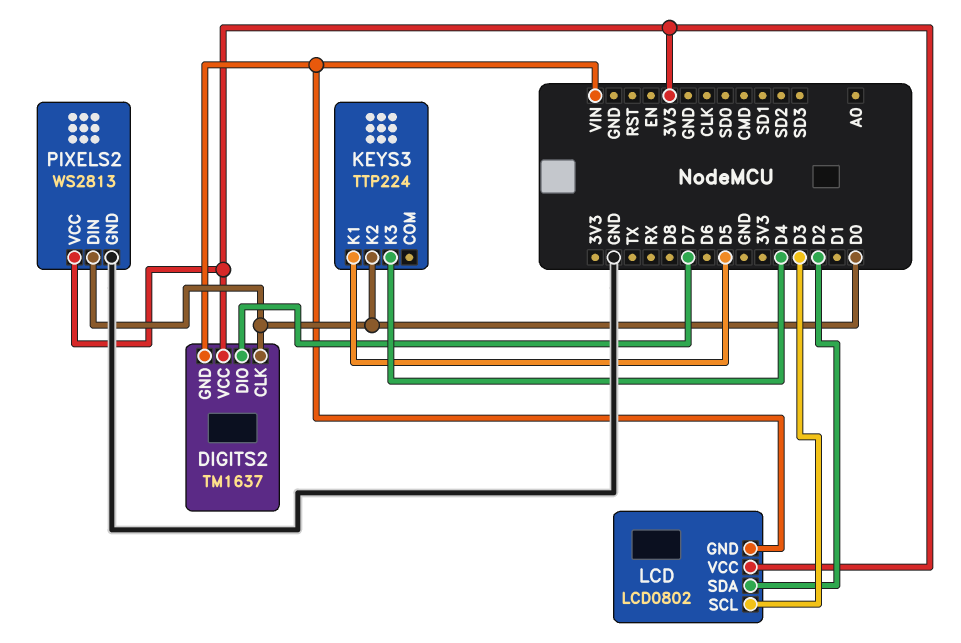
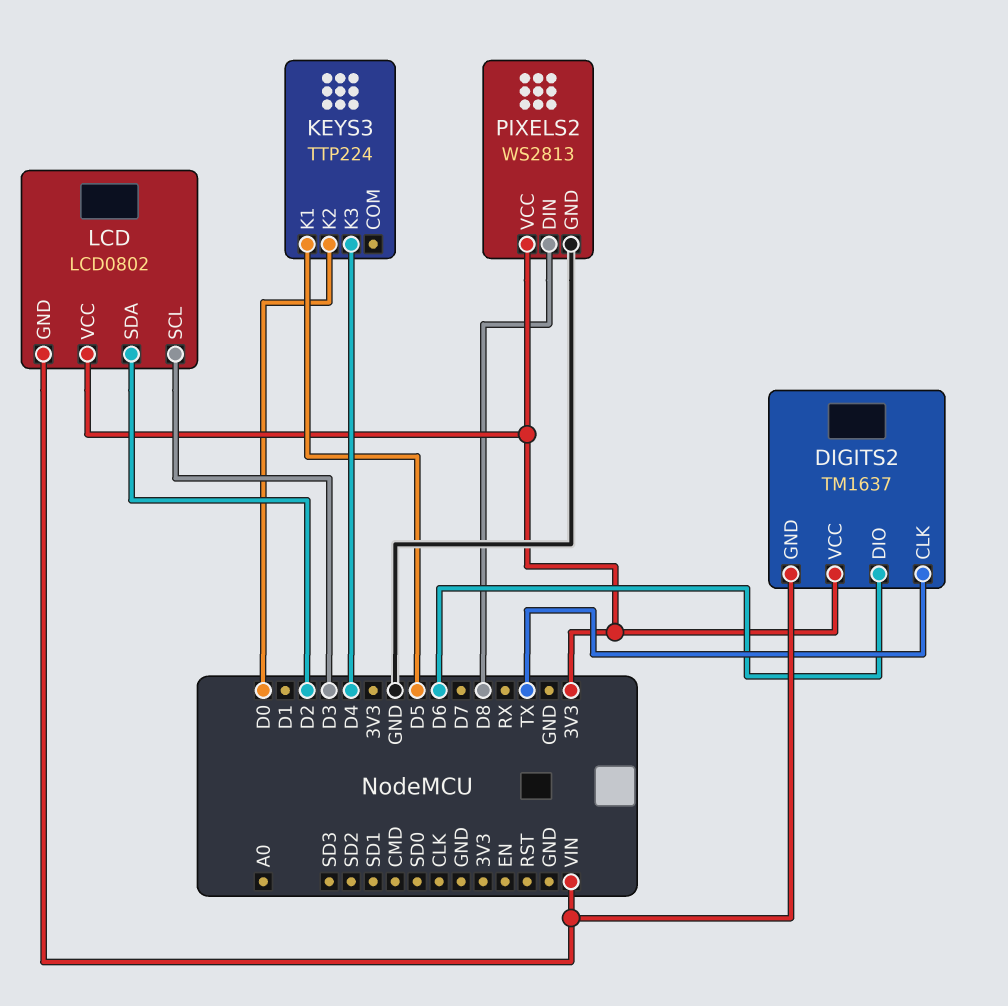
DIGITS2 pin CLK: D0 -> TX
DIGITS2 pin DIO: D7 -> D6
PIXELS2 pin DIN: D0 -> D8

